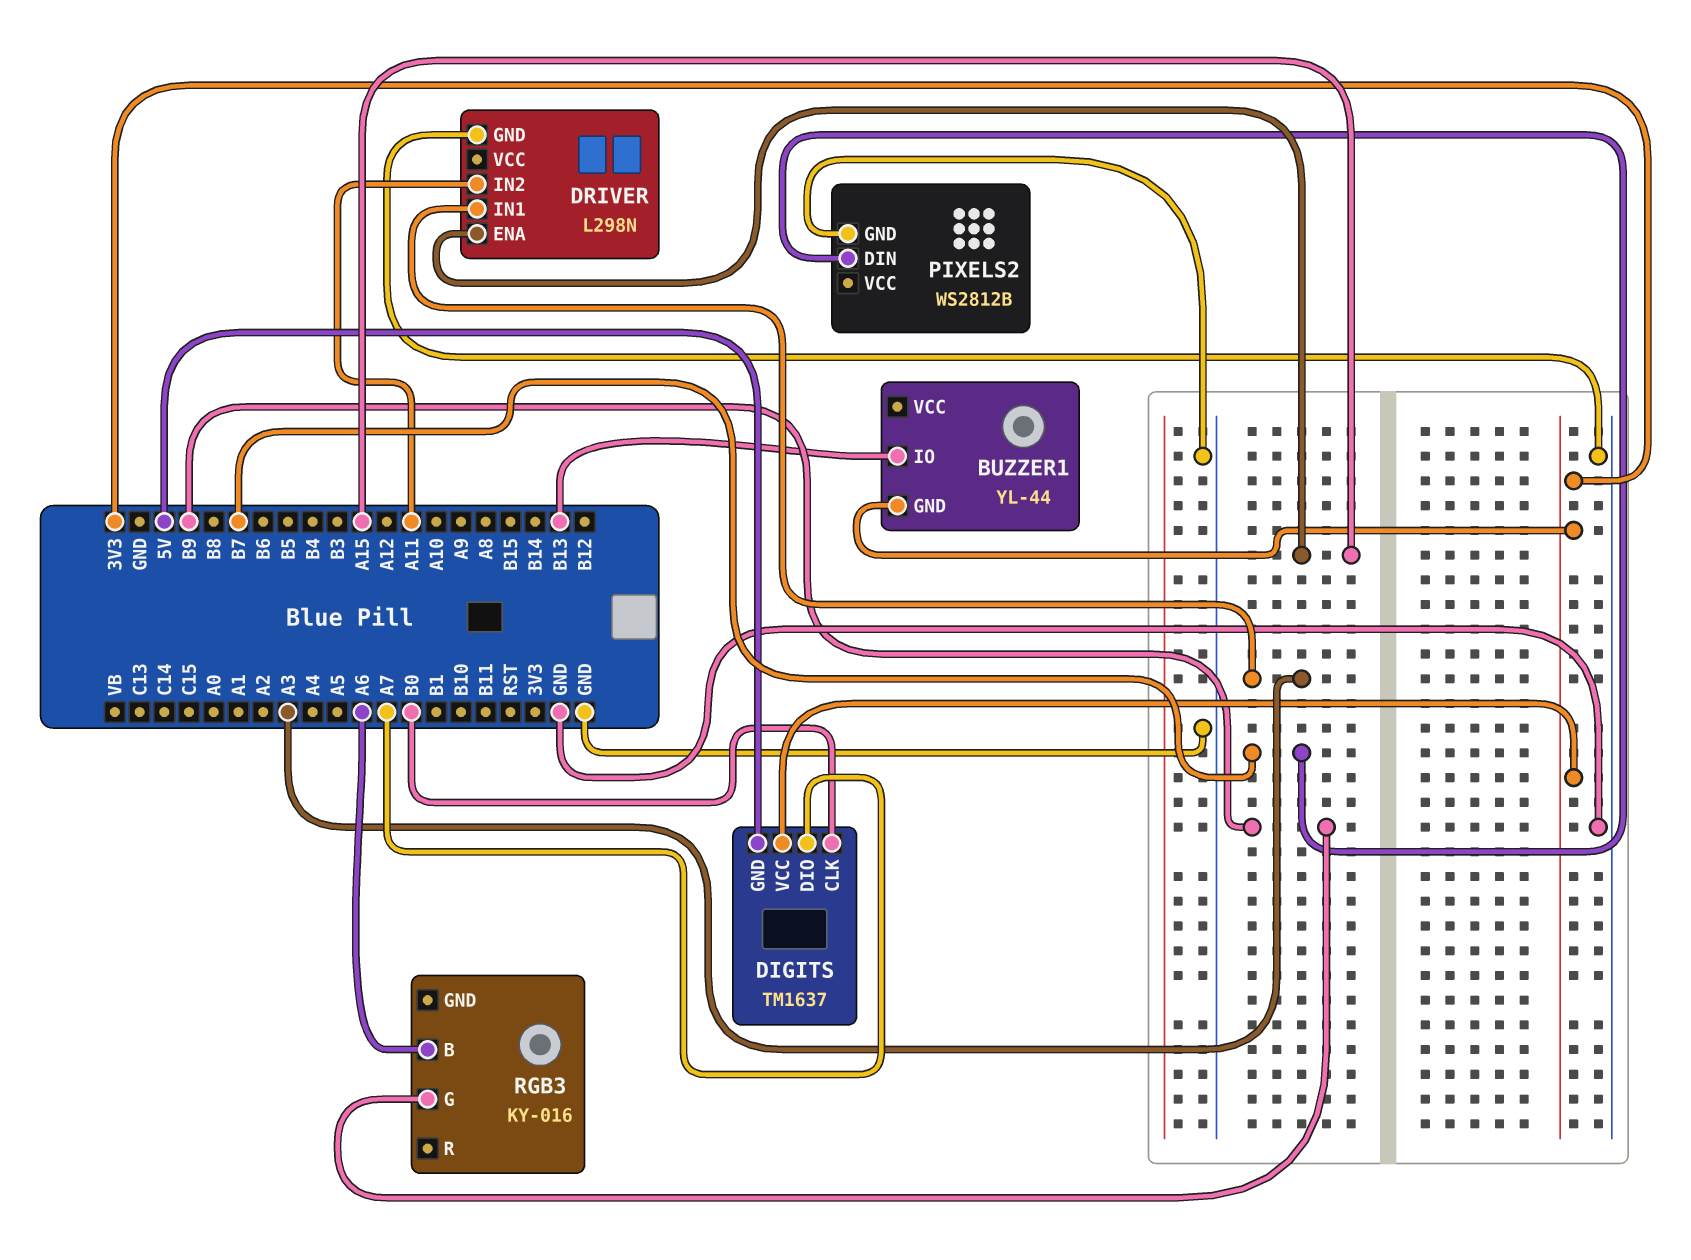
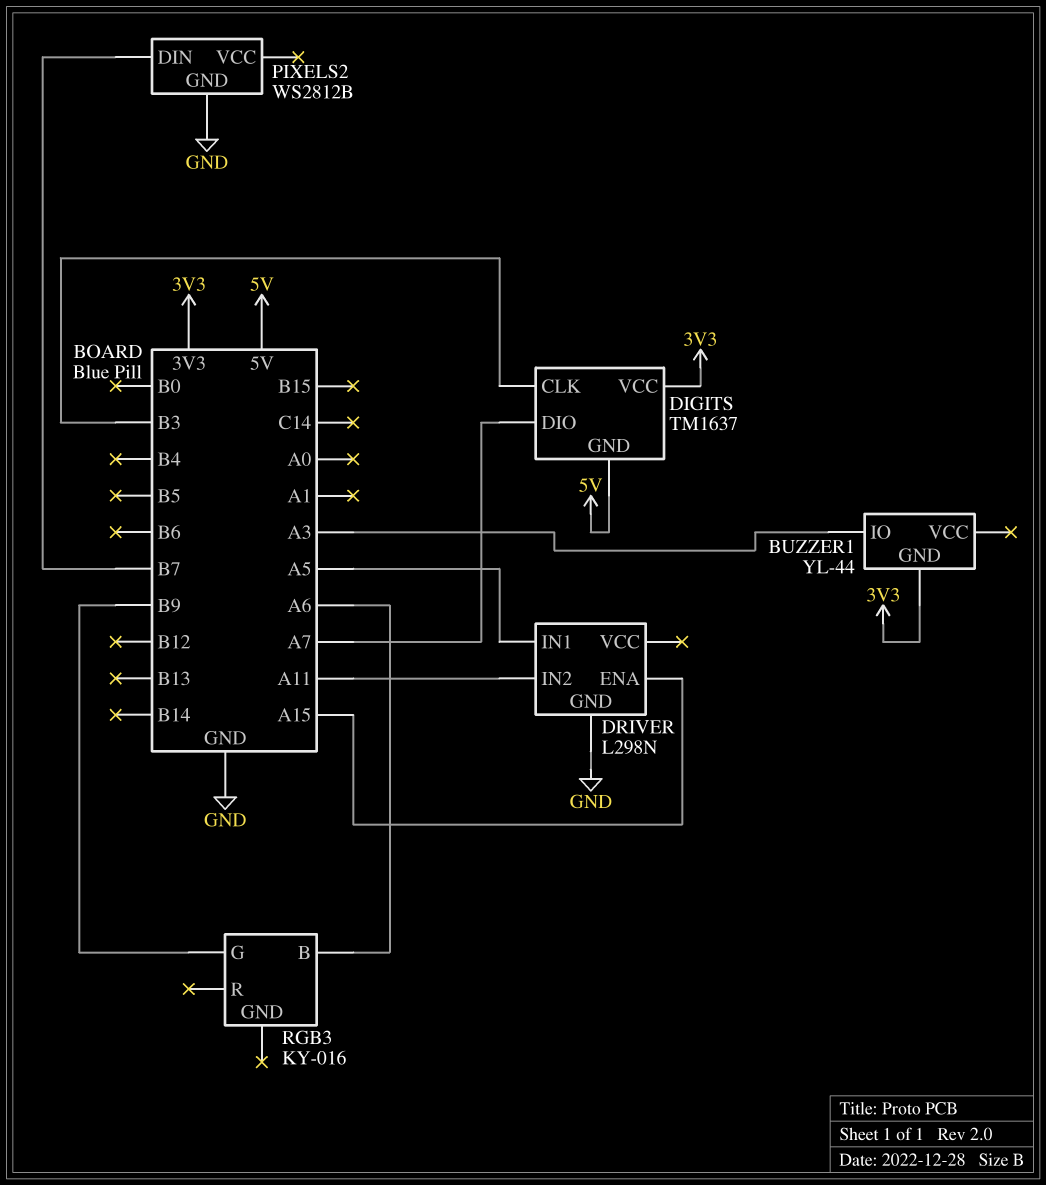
BUZZER1 pin IO: B13 -> A3
DIGITS pin CLK: B0 -> B3
DRIVER pin IN1: A3 -> A5

